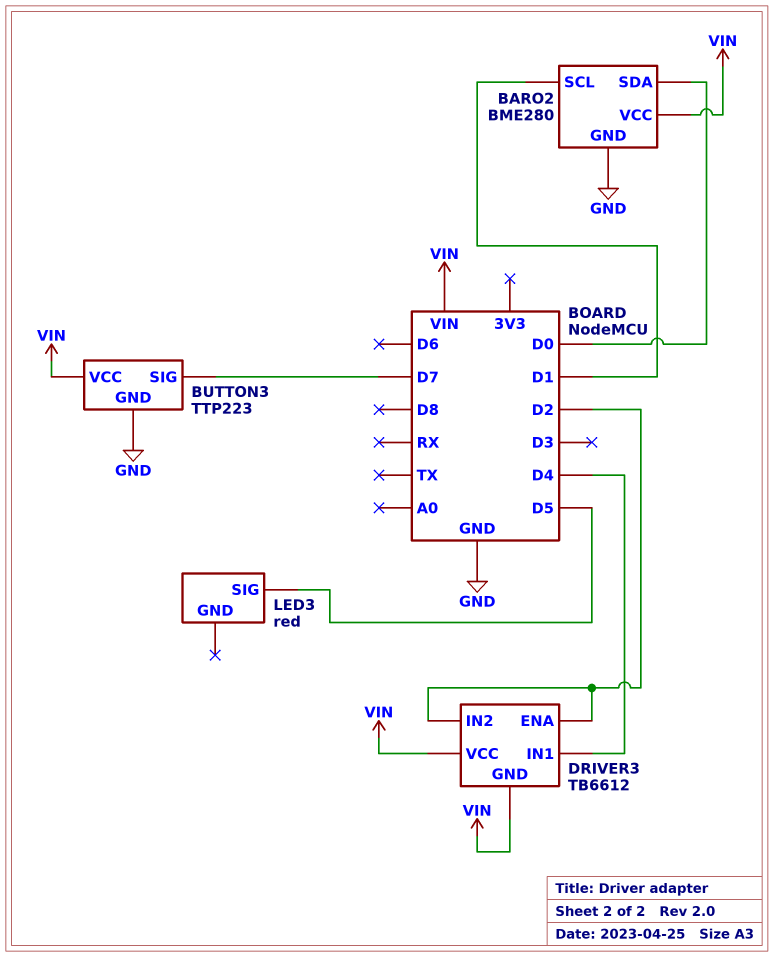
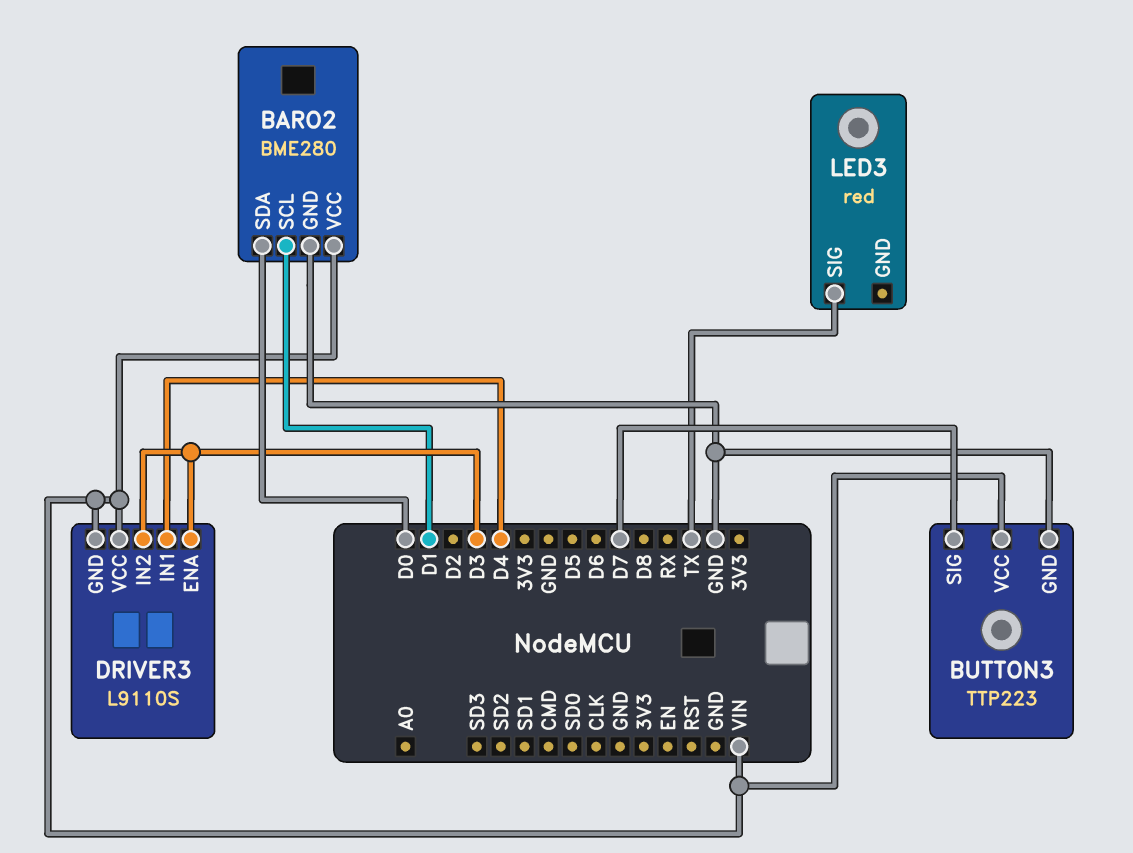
DRIVER3: TB6612 -> L9110S
DRIVER3 pin ENA: D2 -> D3
DRIVER3 pin IN2: D2 -> D3
LED3 pin SIG: D5 -> TX

